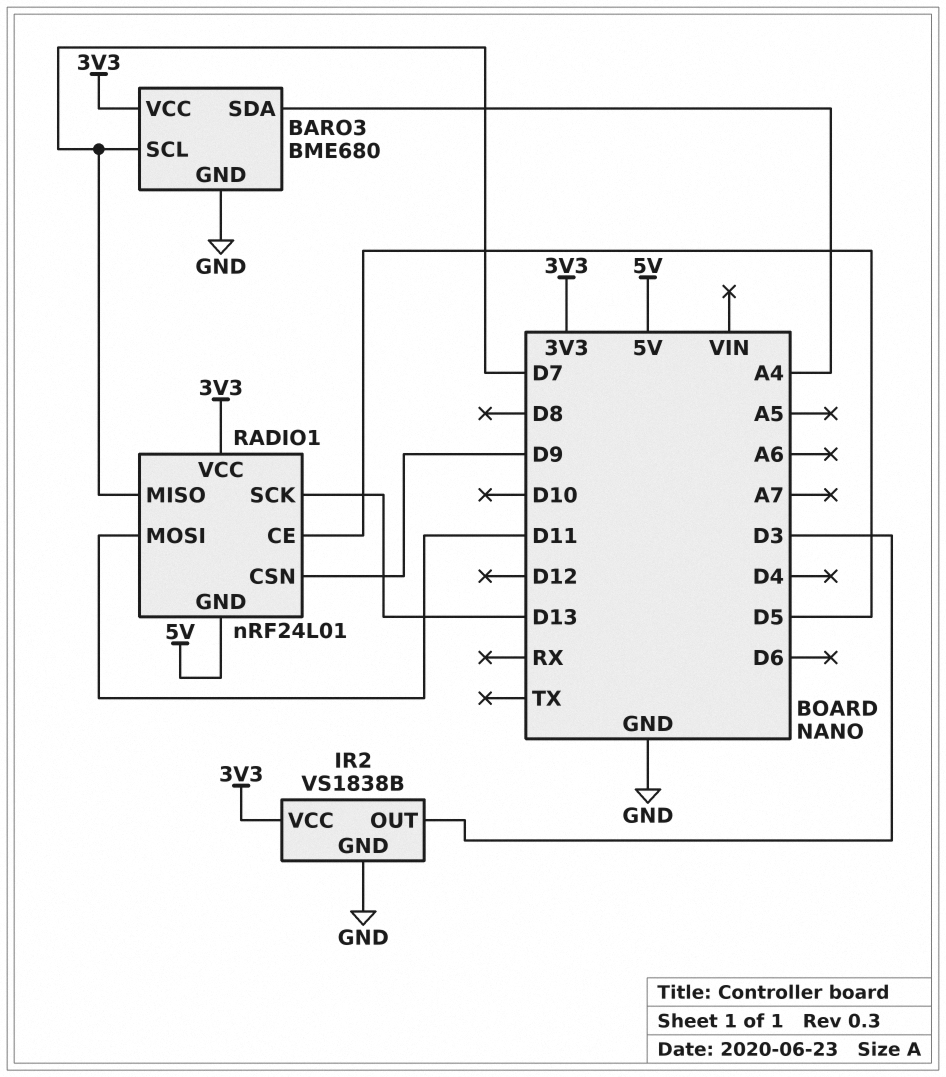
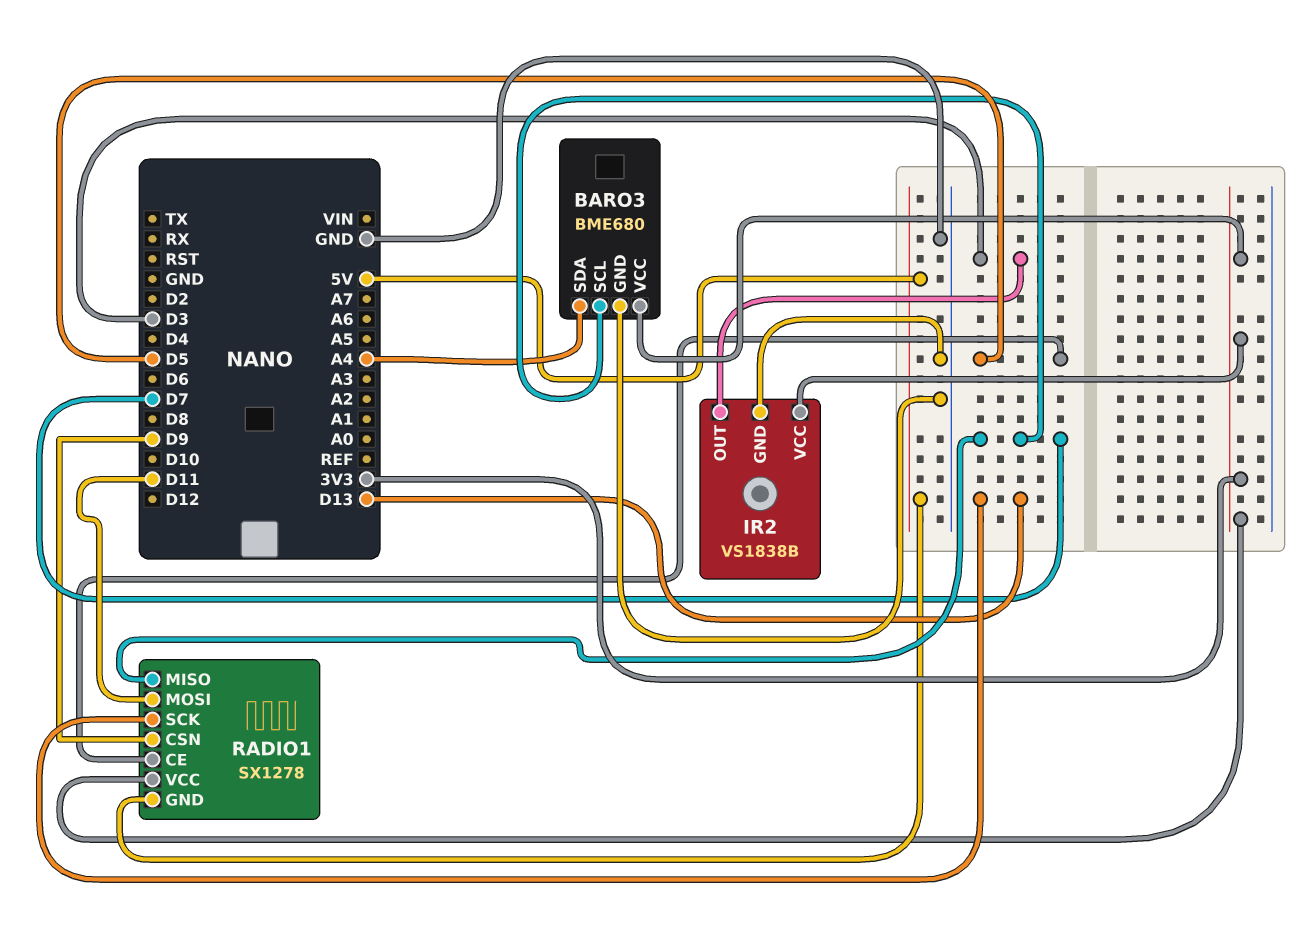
RADIO1: nRF24L01 -> SX1278

